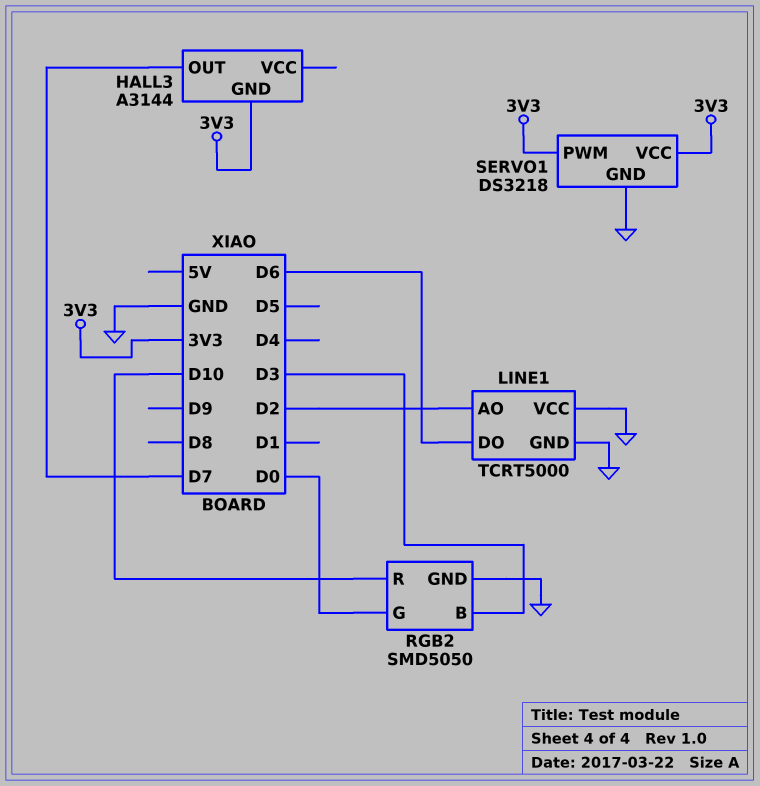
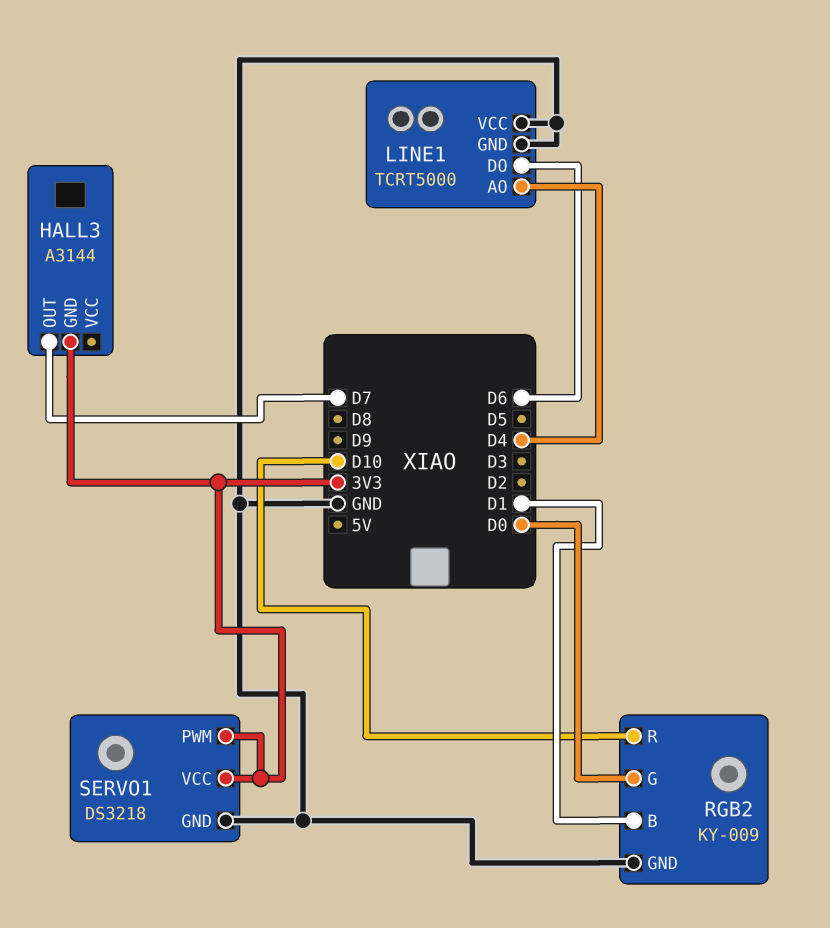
LINE1 pin AO: D2 -> D4
RGB2: SMD5050 -> KY-009
RGB2 pin B: D3 -> D1

